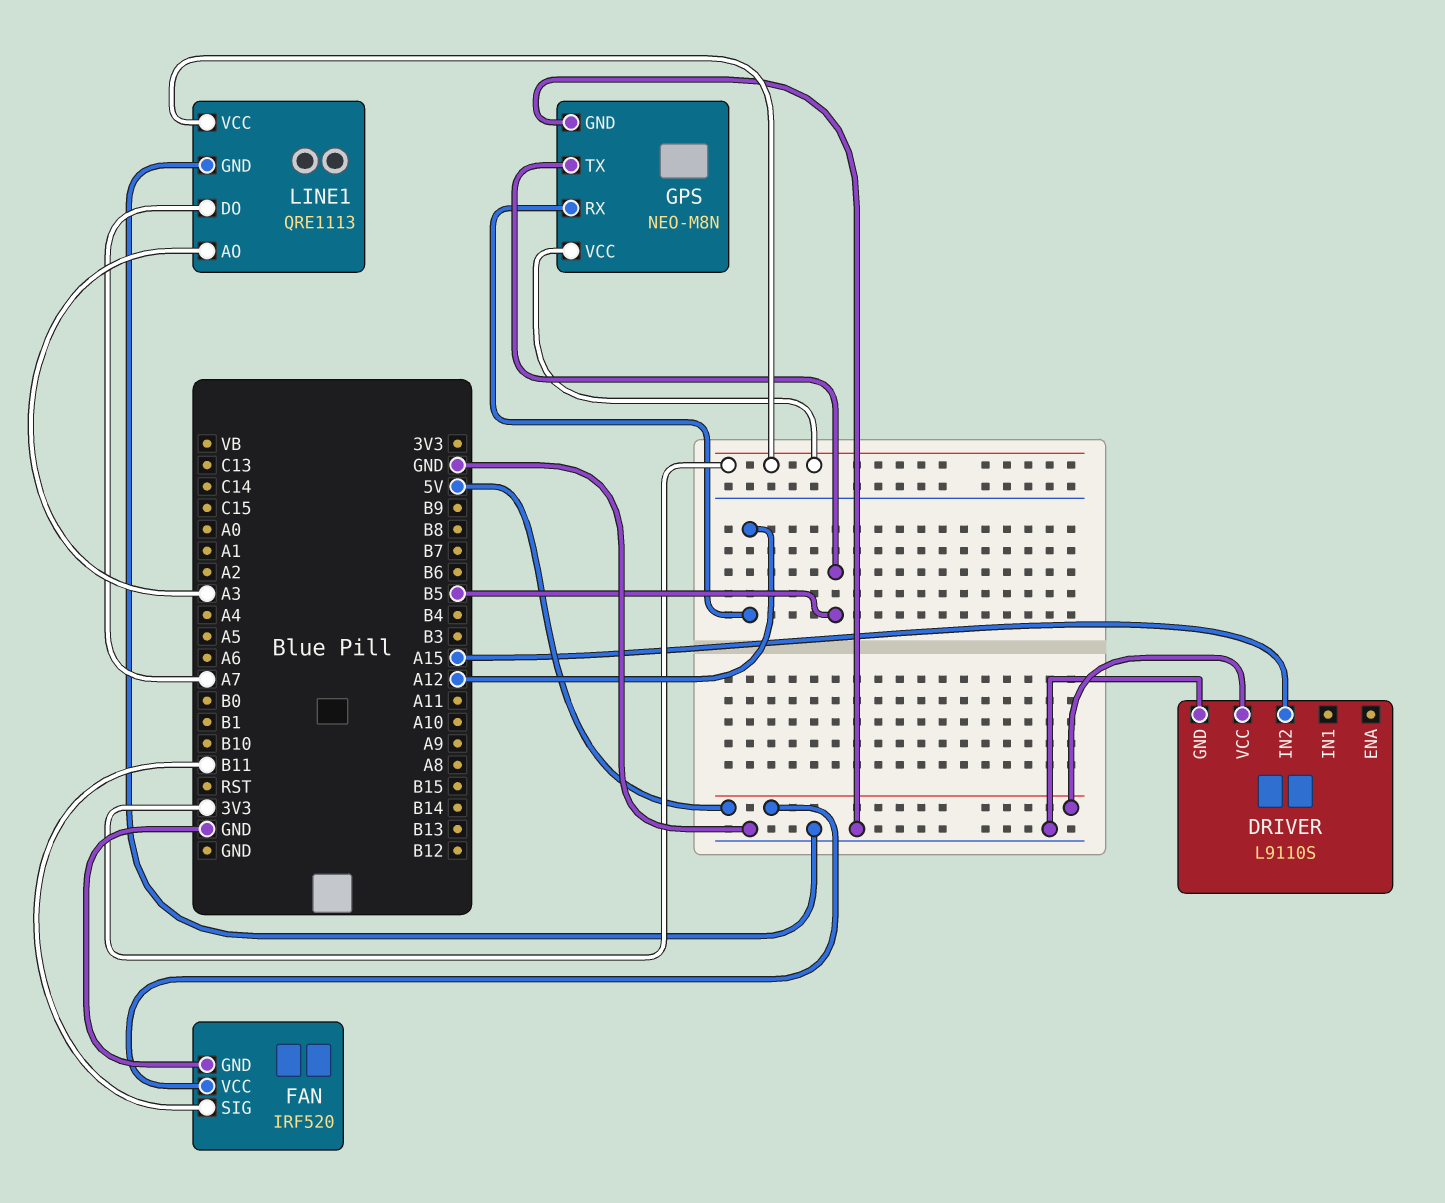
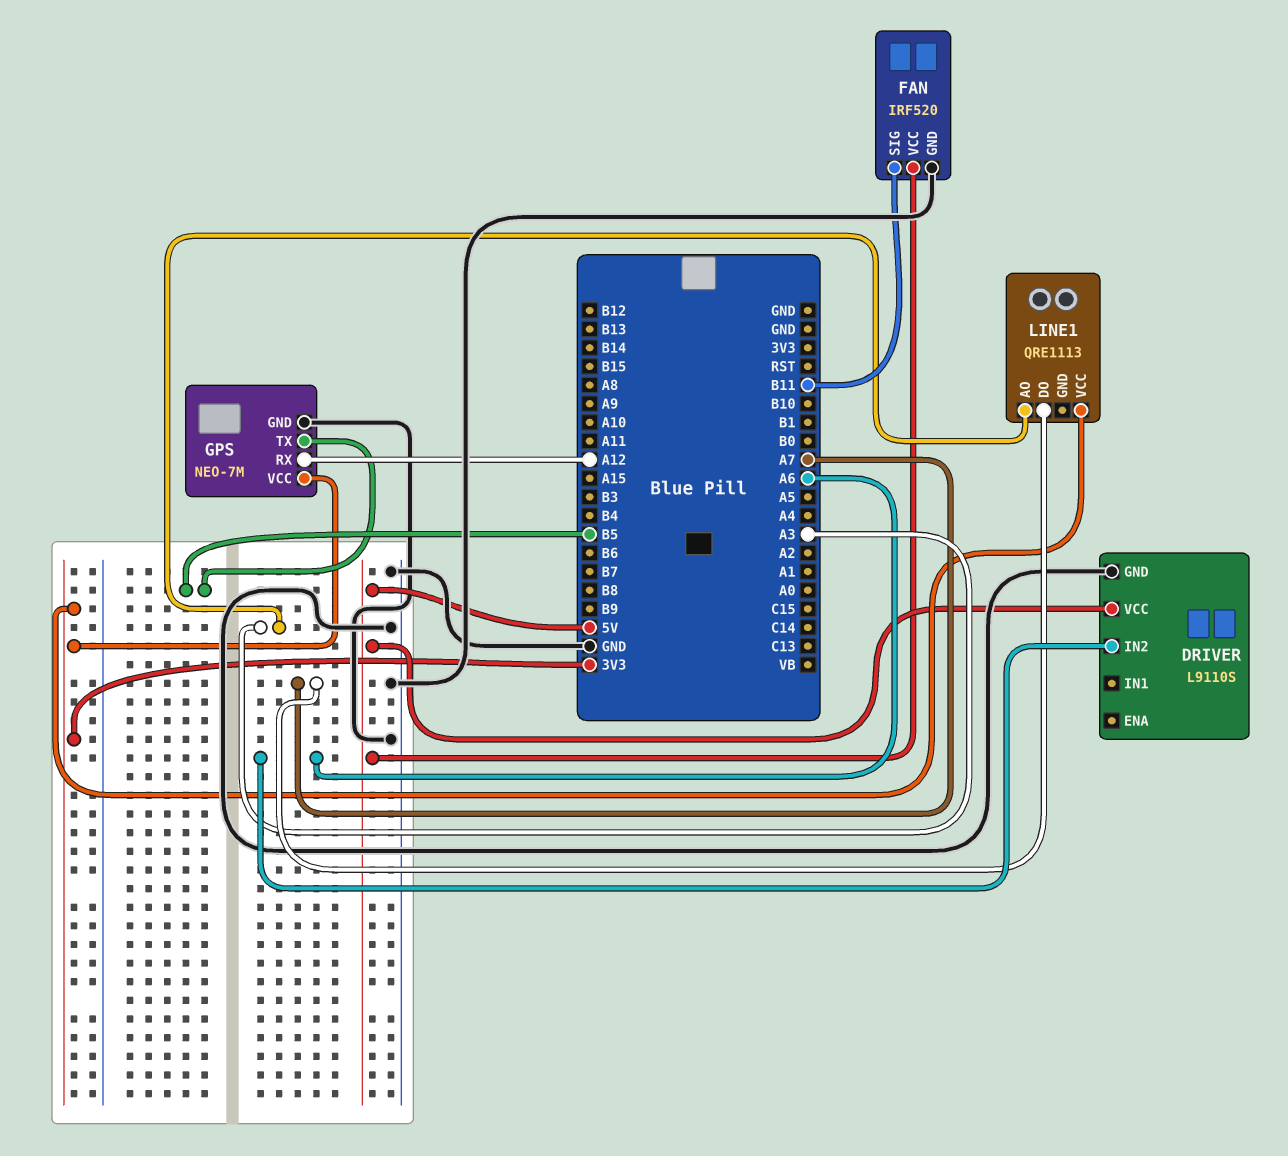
DRIVER pin IN2: A15 -> A6
GPS: NEO-M8N -> NEO-7M
LINE1 pin GND: GND -> none

